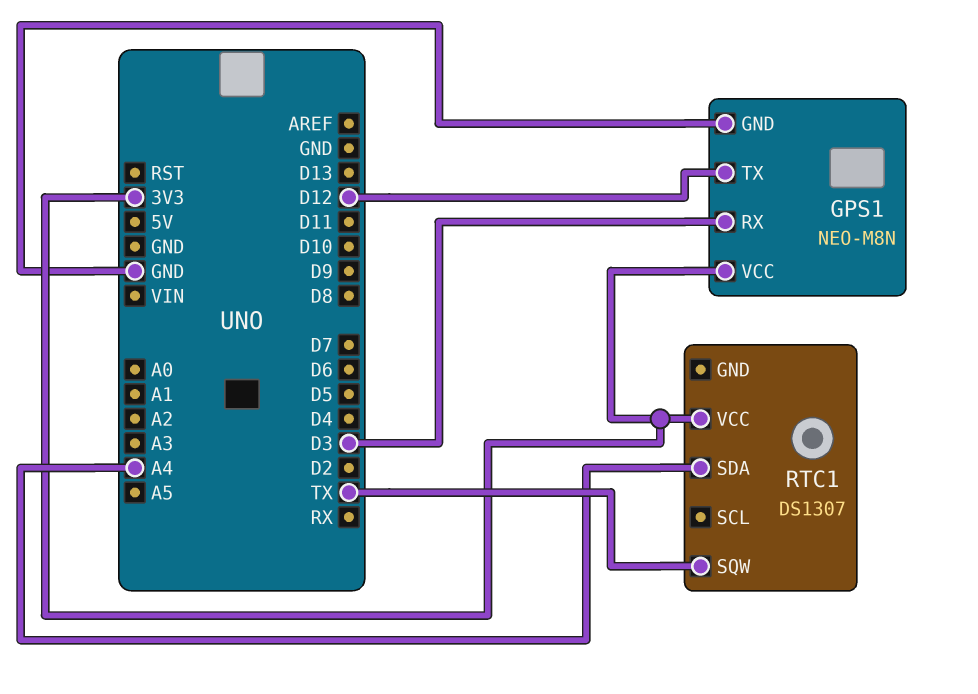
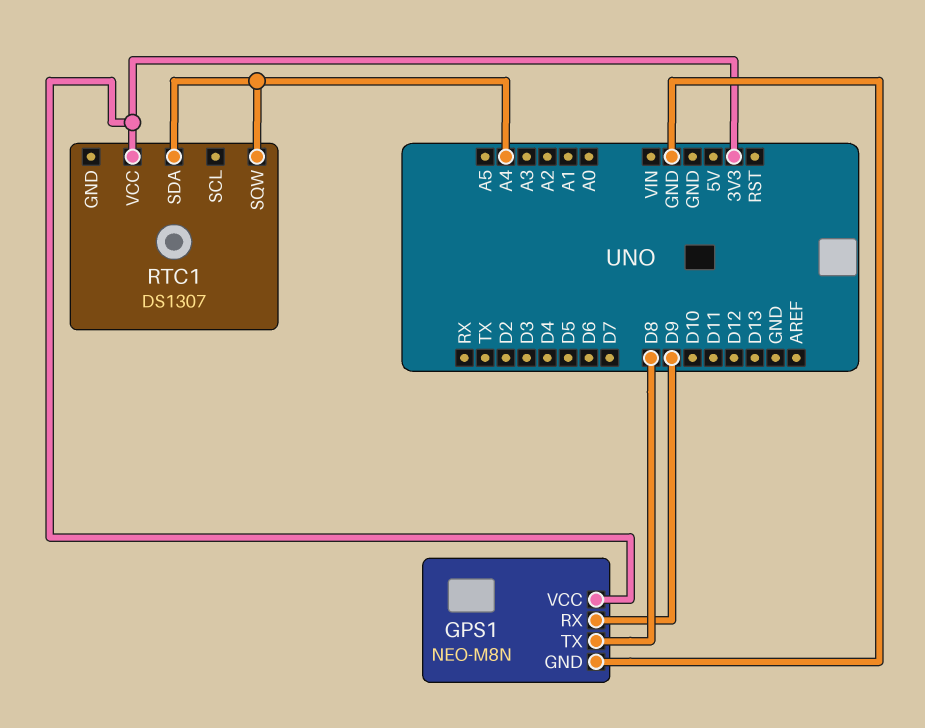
GPS1 pin RX: D3 -> D9
GPS1 pin TX: D12 -> D8
RTC1 pin SQW: TX -> A4

